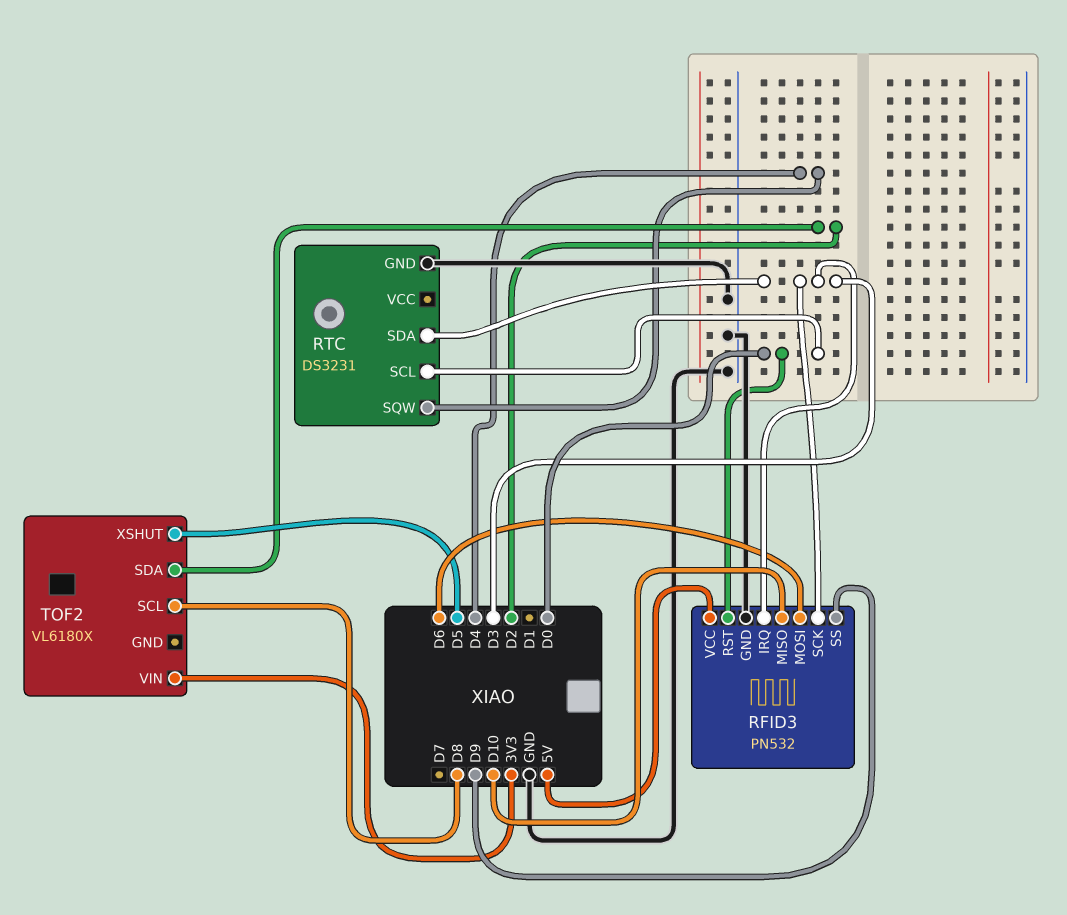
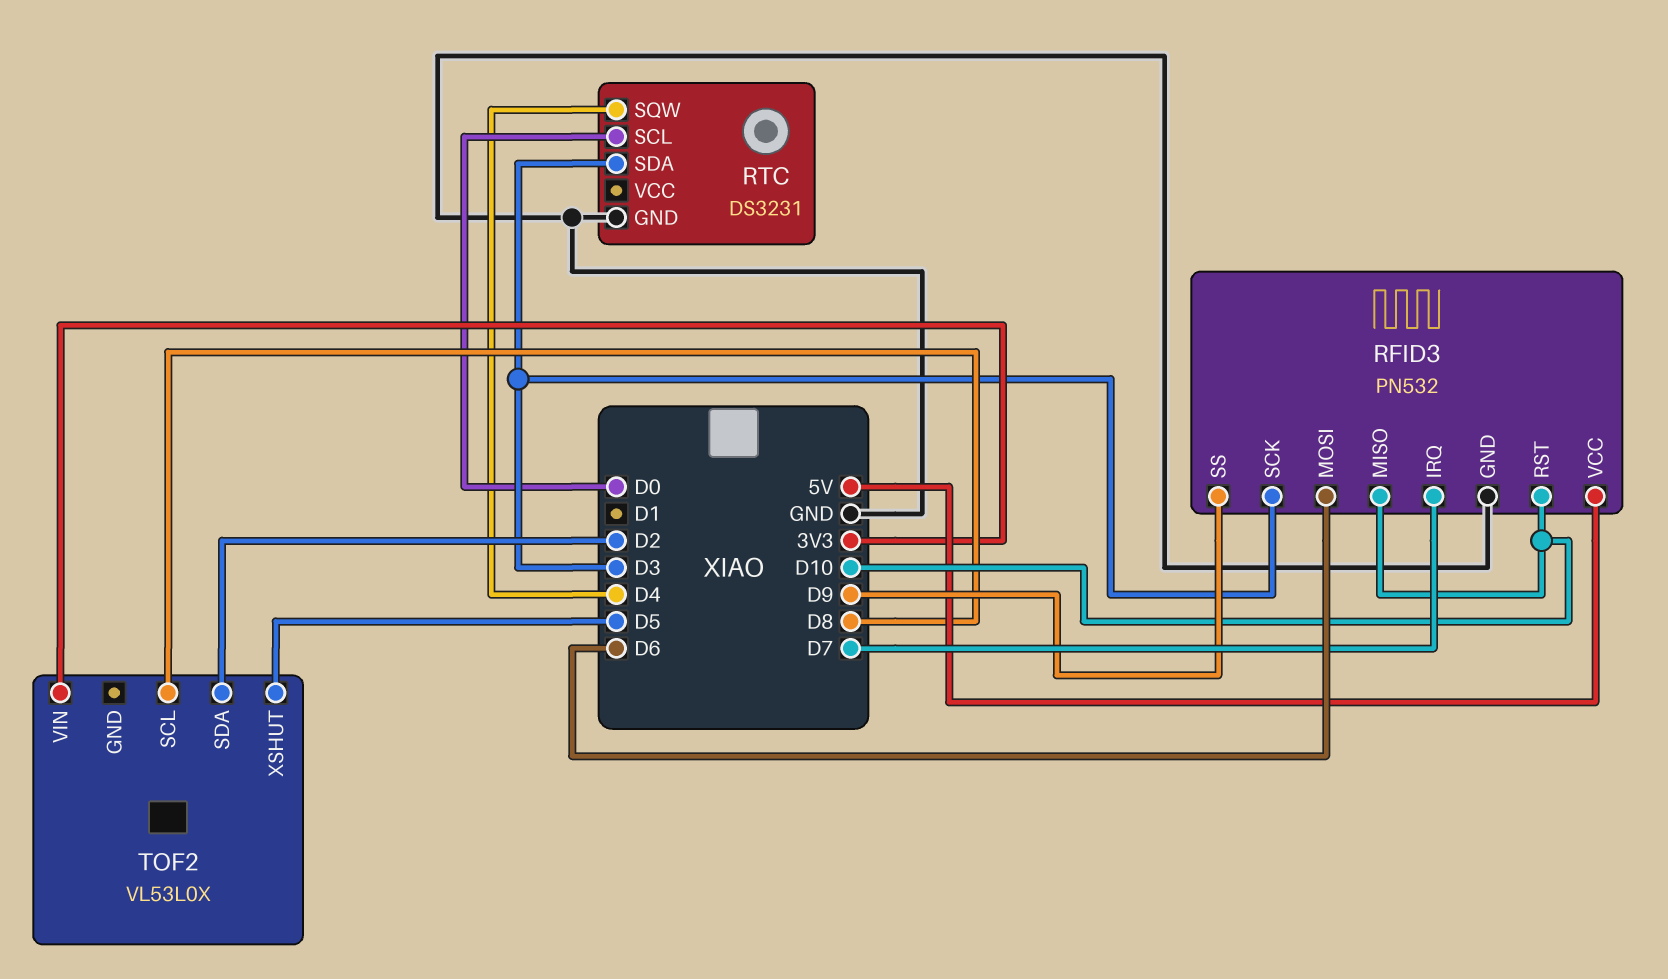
RFID3 pin IRQ: D3 -> D7
RFID3 pin RST: D0 -> D10
TOF2: VL6180X -> VL53L0X

